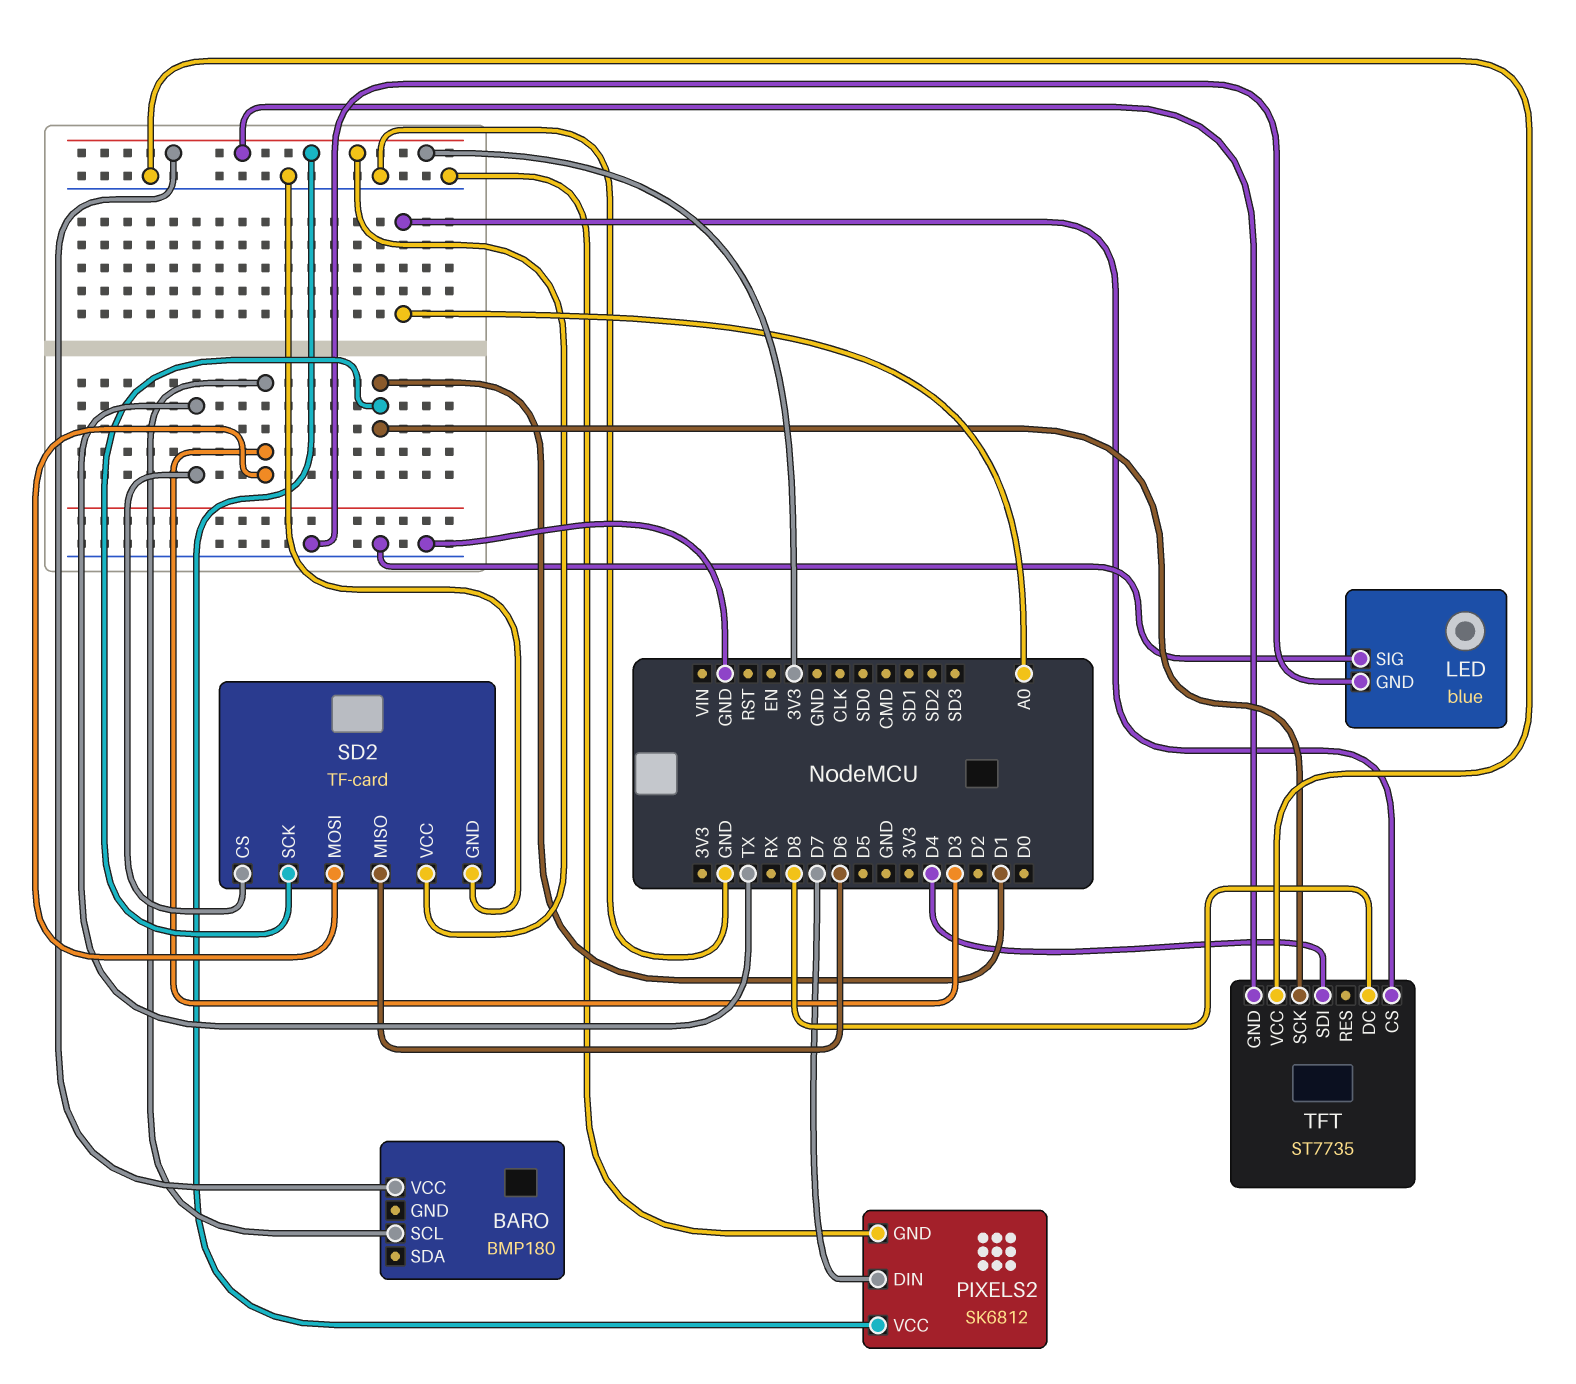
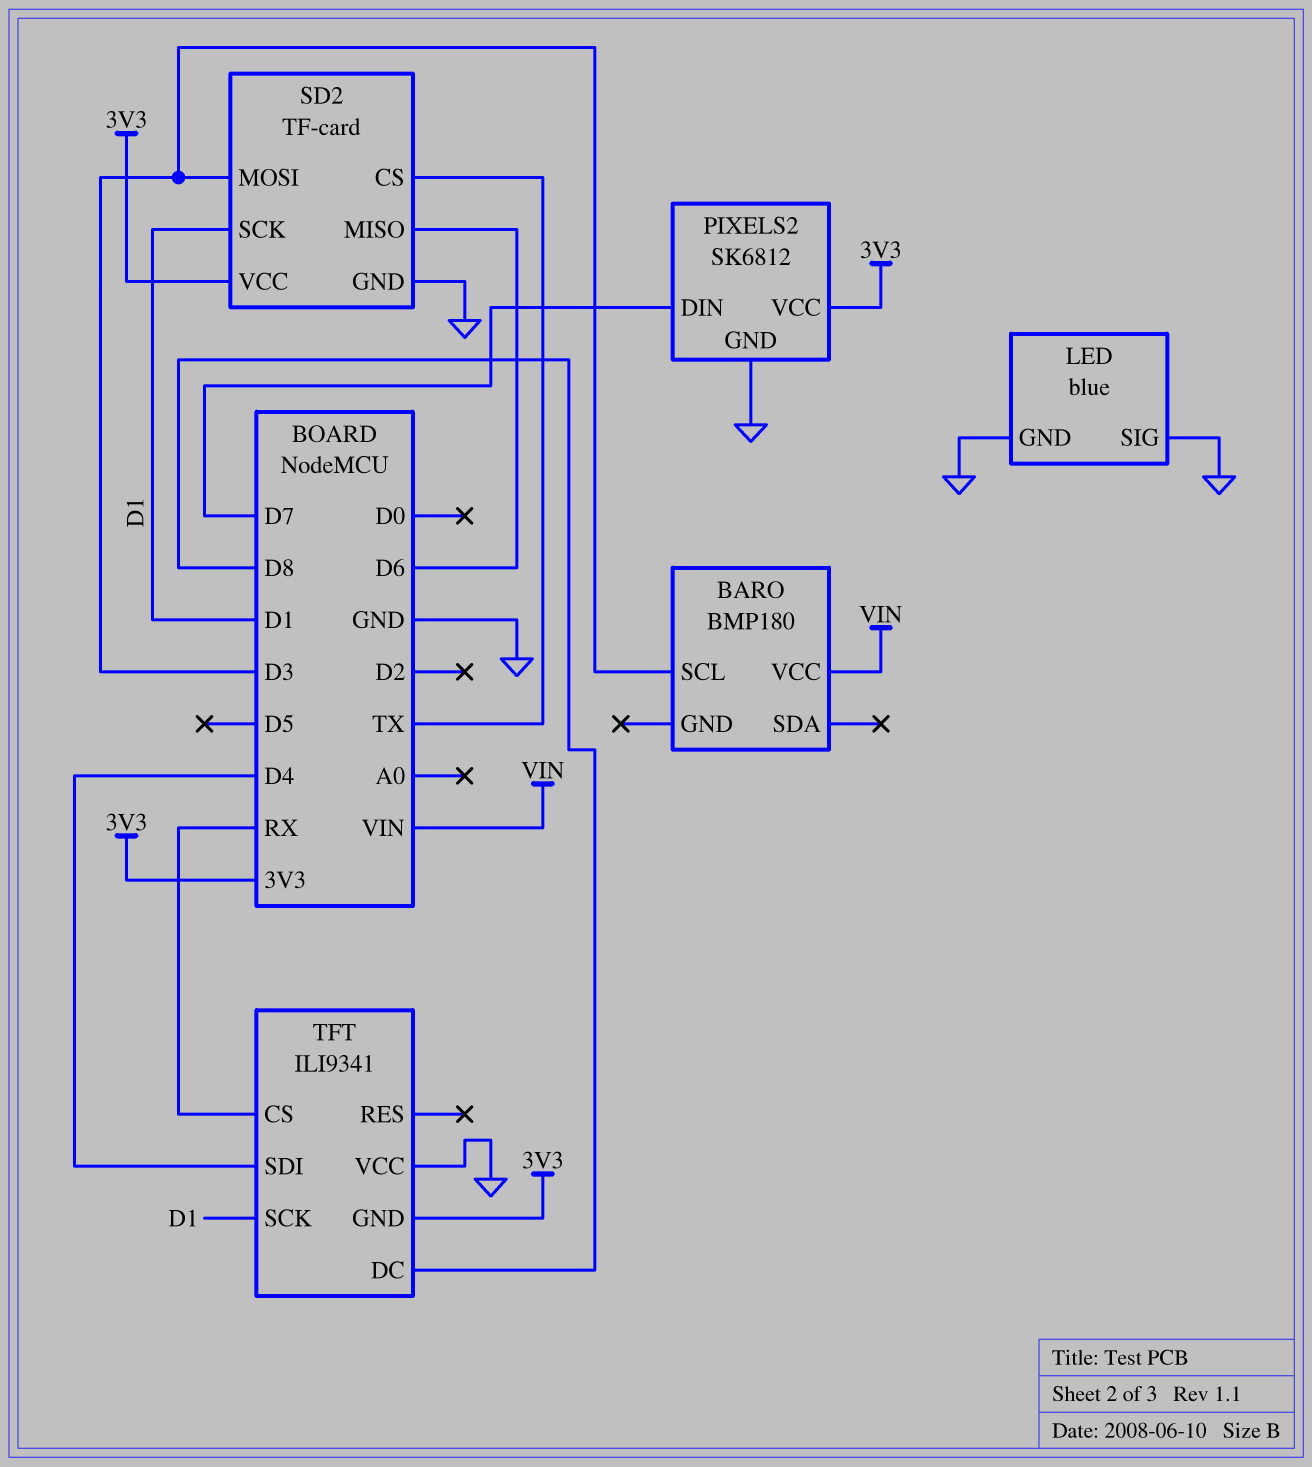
BARO pin VCC: 3V3 -> VIN
TFT: ST7735 -> ILI9341
TFT pin CS: A0 -> RX

